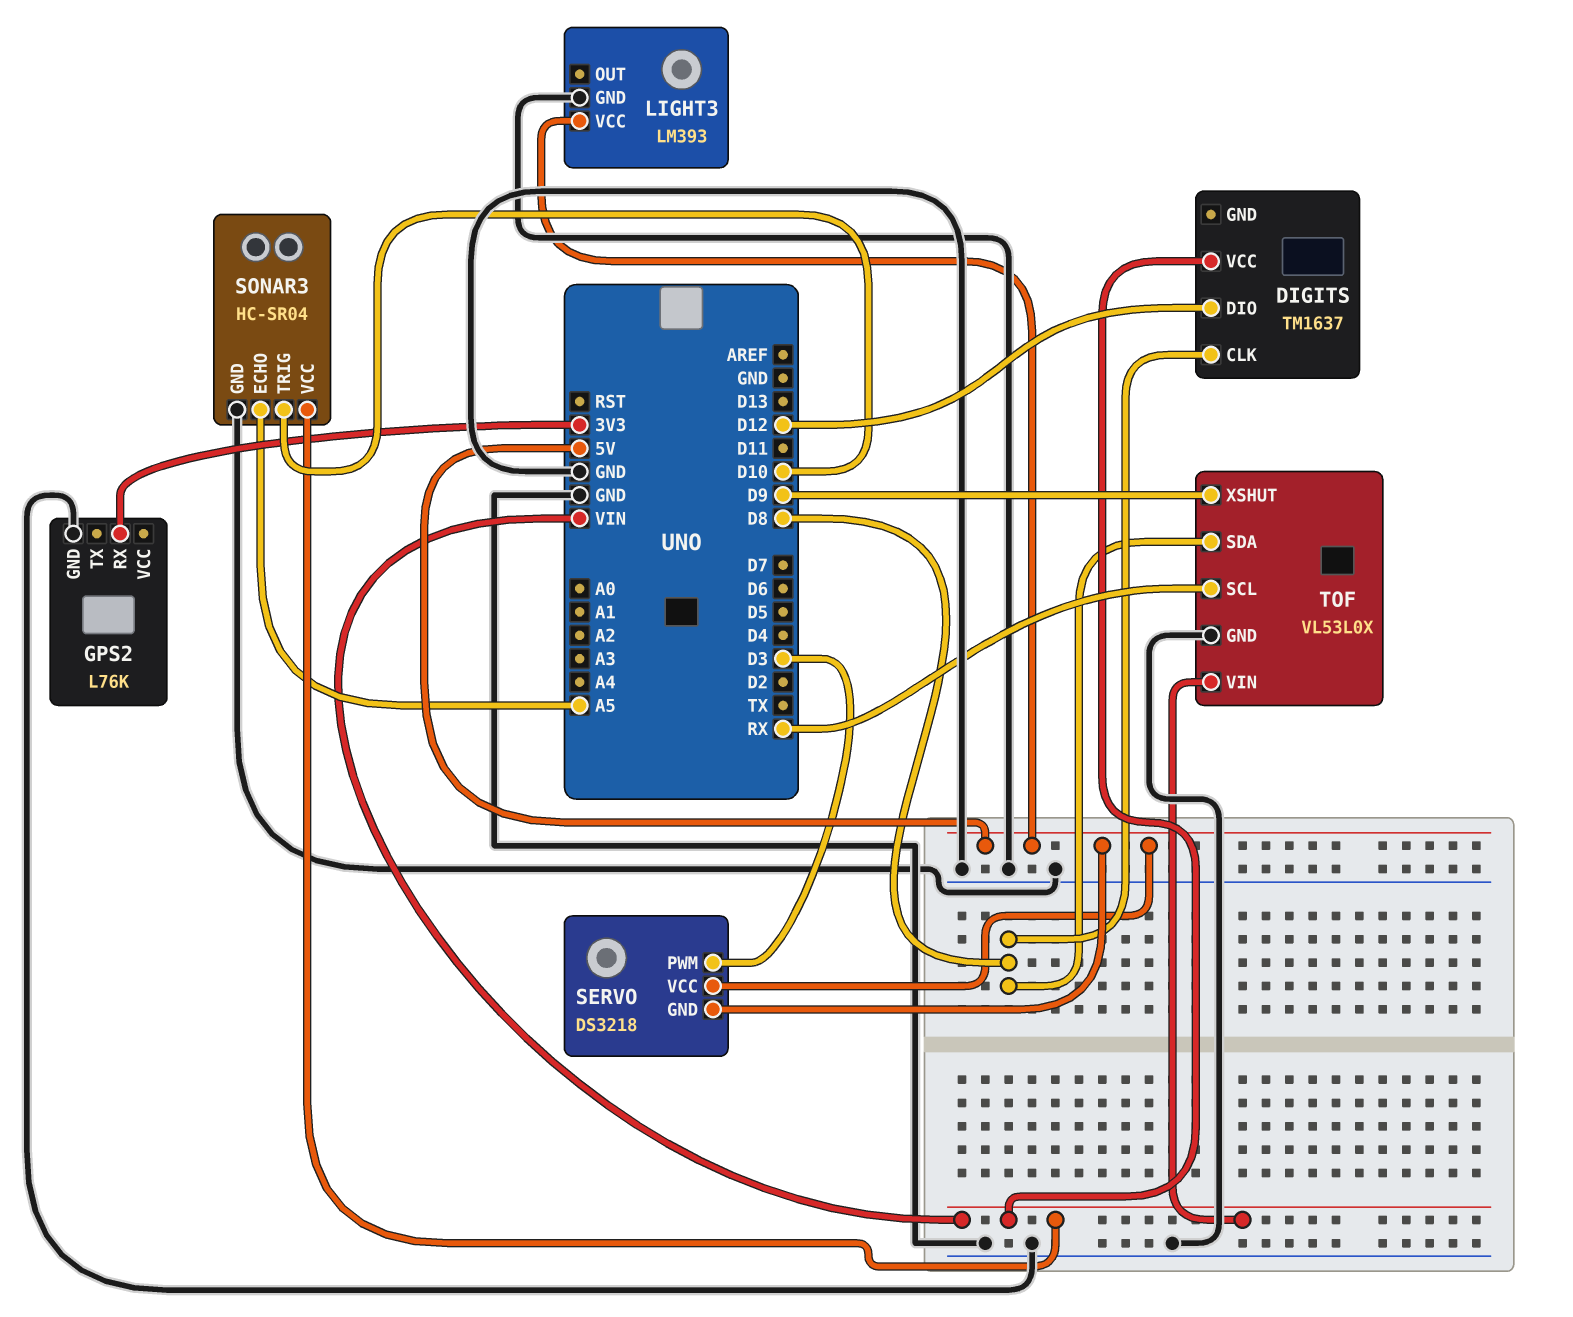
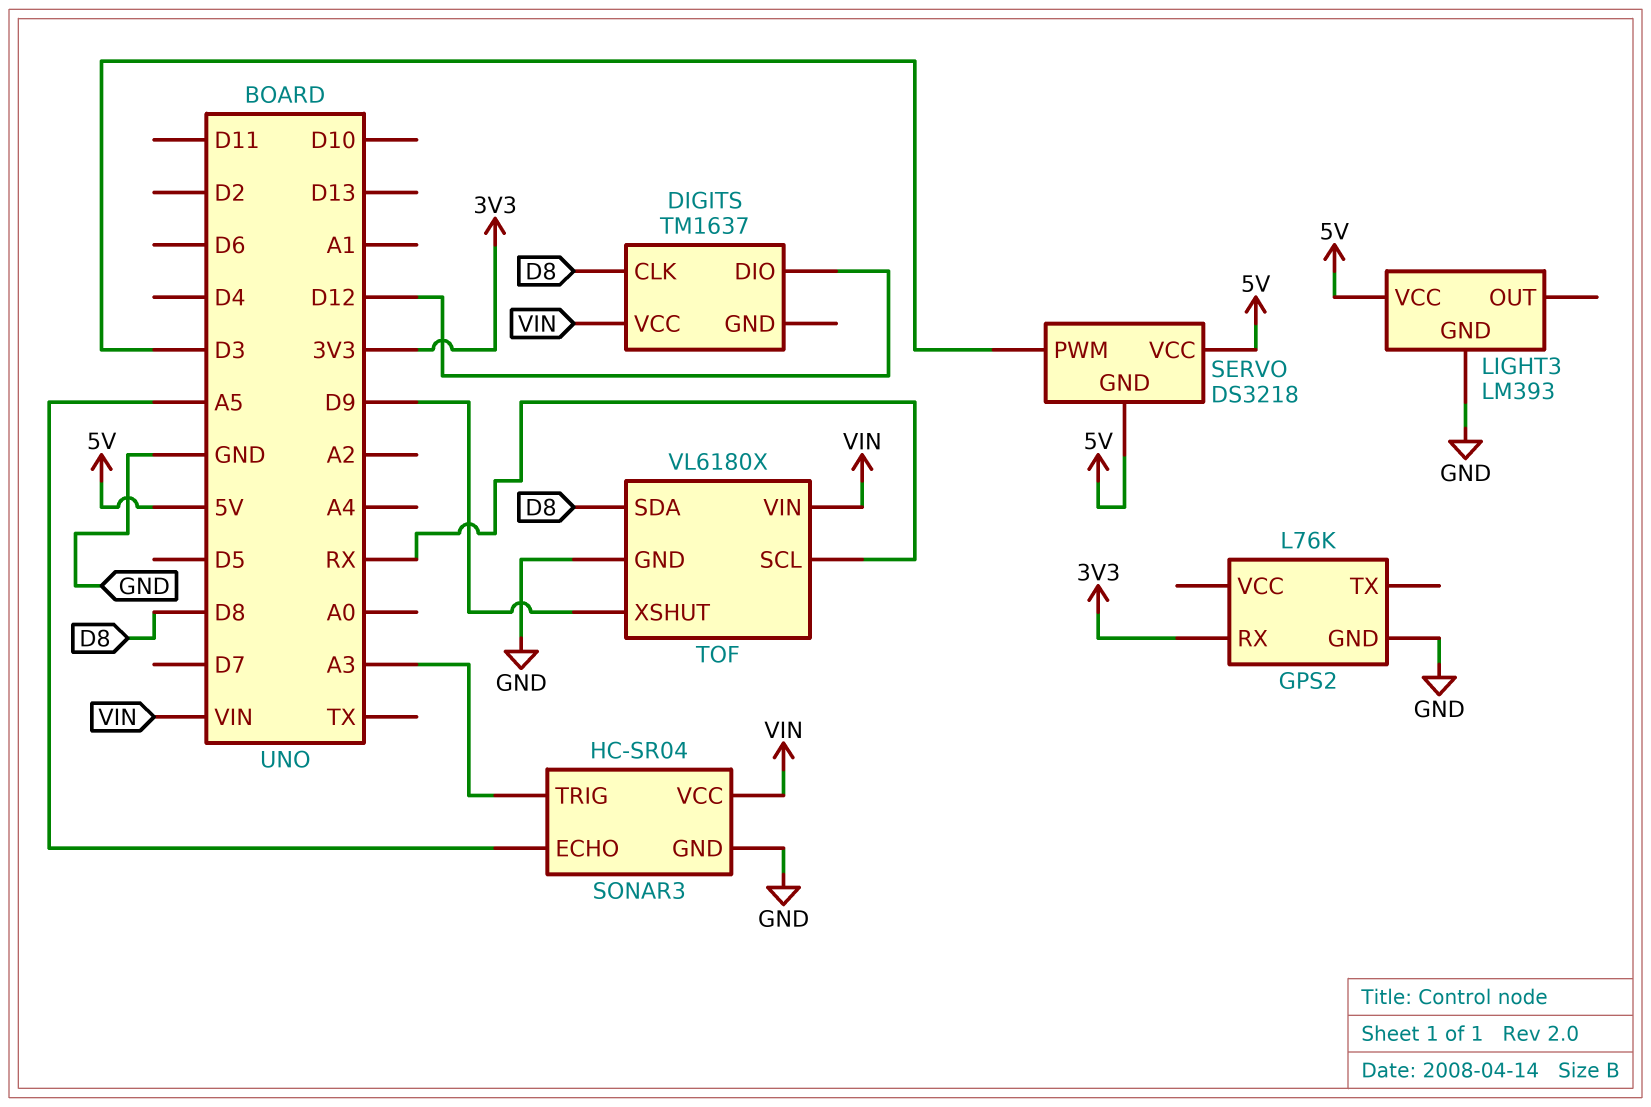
SONAR3 pin TRIG: D10 -> A3
TOF: VL53L0X -> VL6180X

